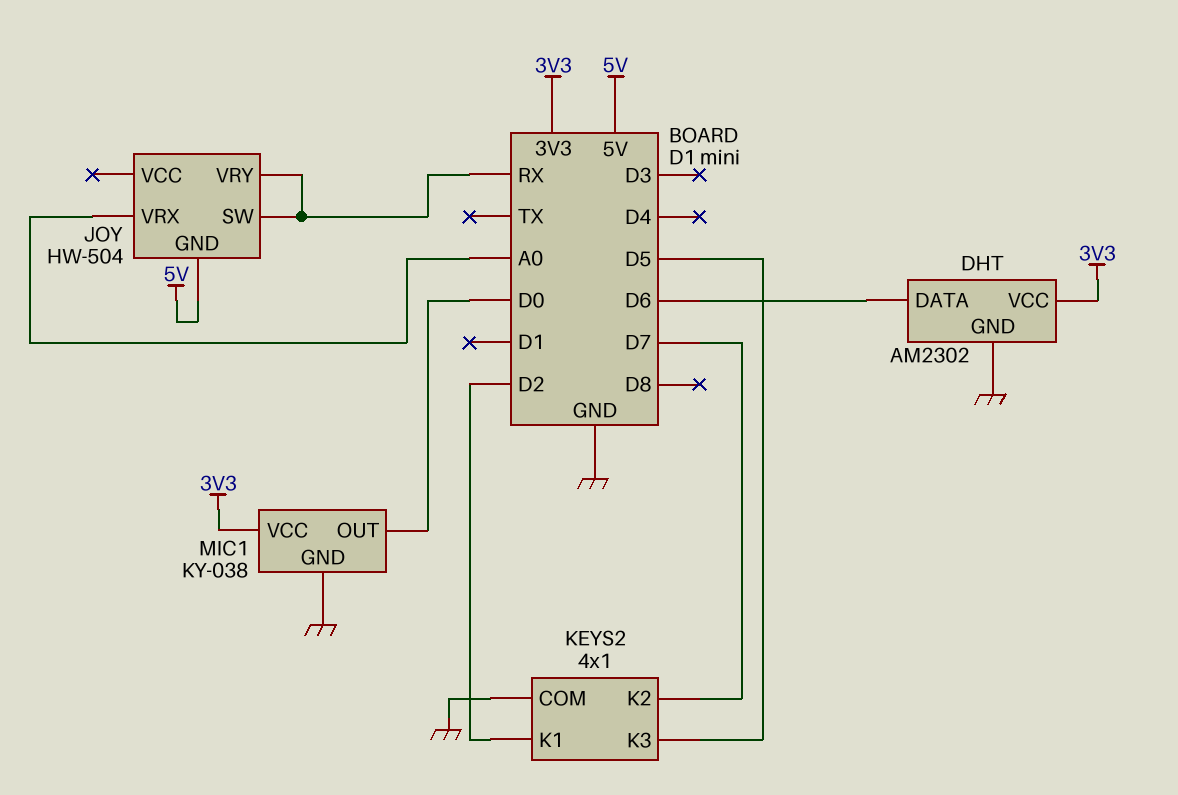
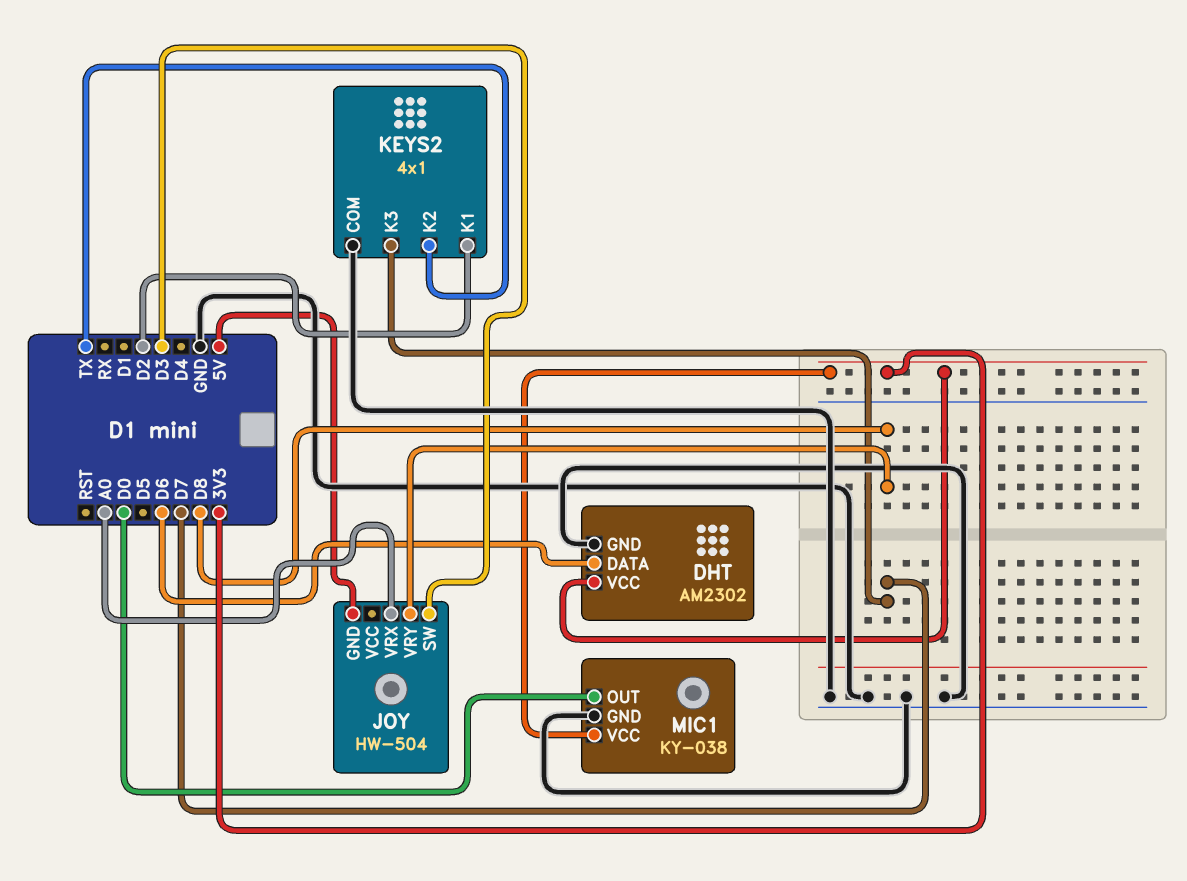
JOY pin SW: RX -> D3
JOY pin VRY: RX -> D8
KEYS2 pin K2: D7 -> TX
KEYS2 pin K3: D5 -> D7

